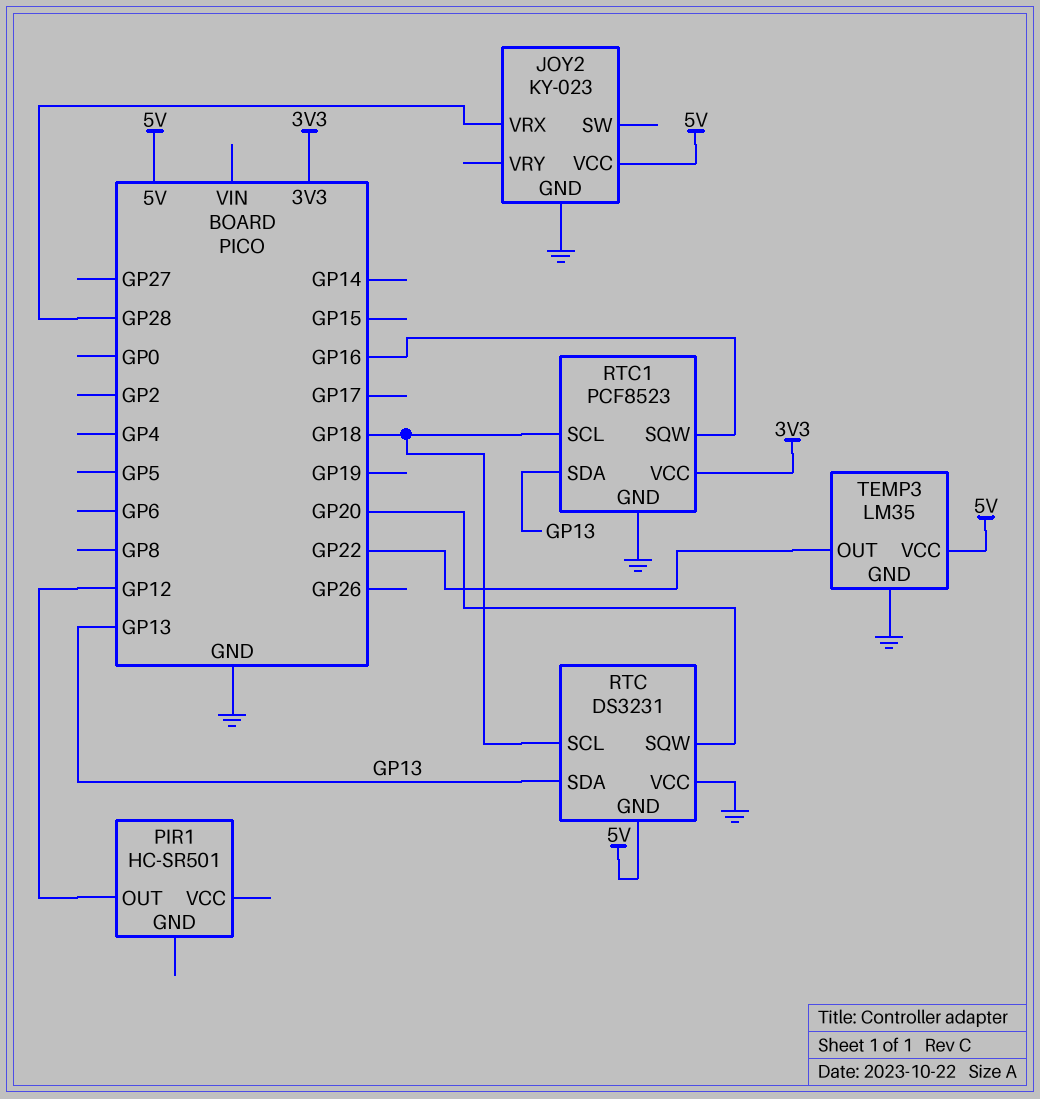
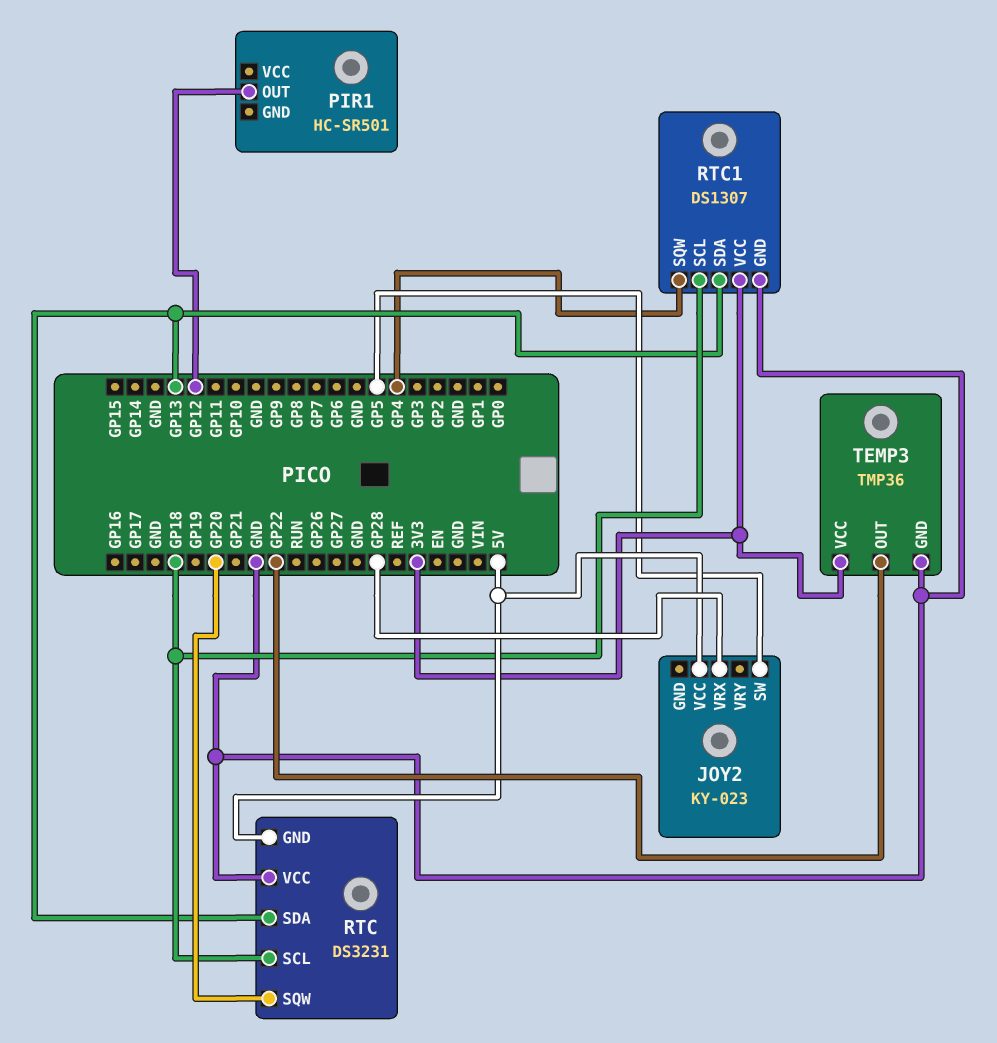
JOY2 pin GND: GND -> none
JOY2 pin SW: none -> GP5
RTC1: PCF8523 -> DS1307
RTC1 pin SQW: GP16 -> GP4
TEMP3: LM35 -> TMP36
TEMP3 pin VCC: 5V -> 3V3

